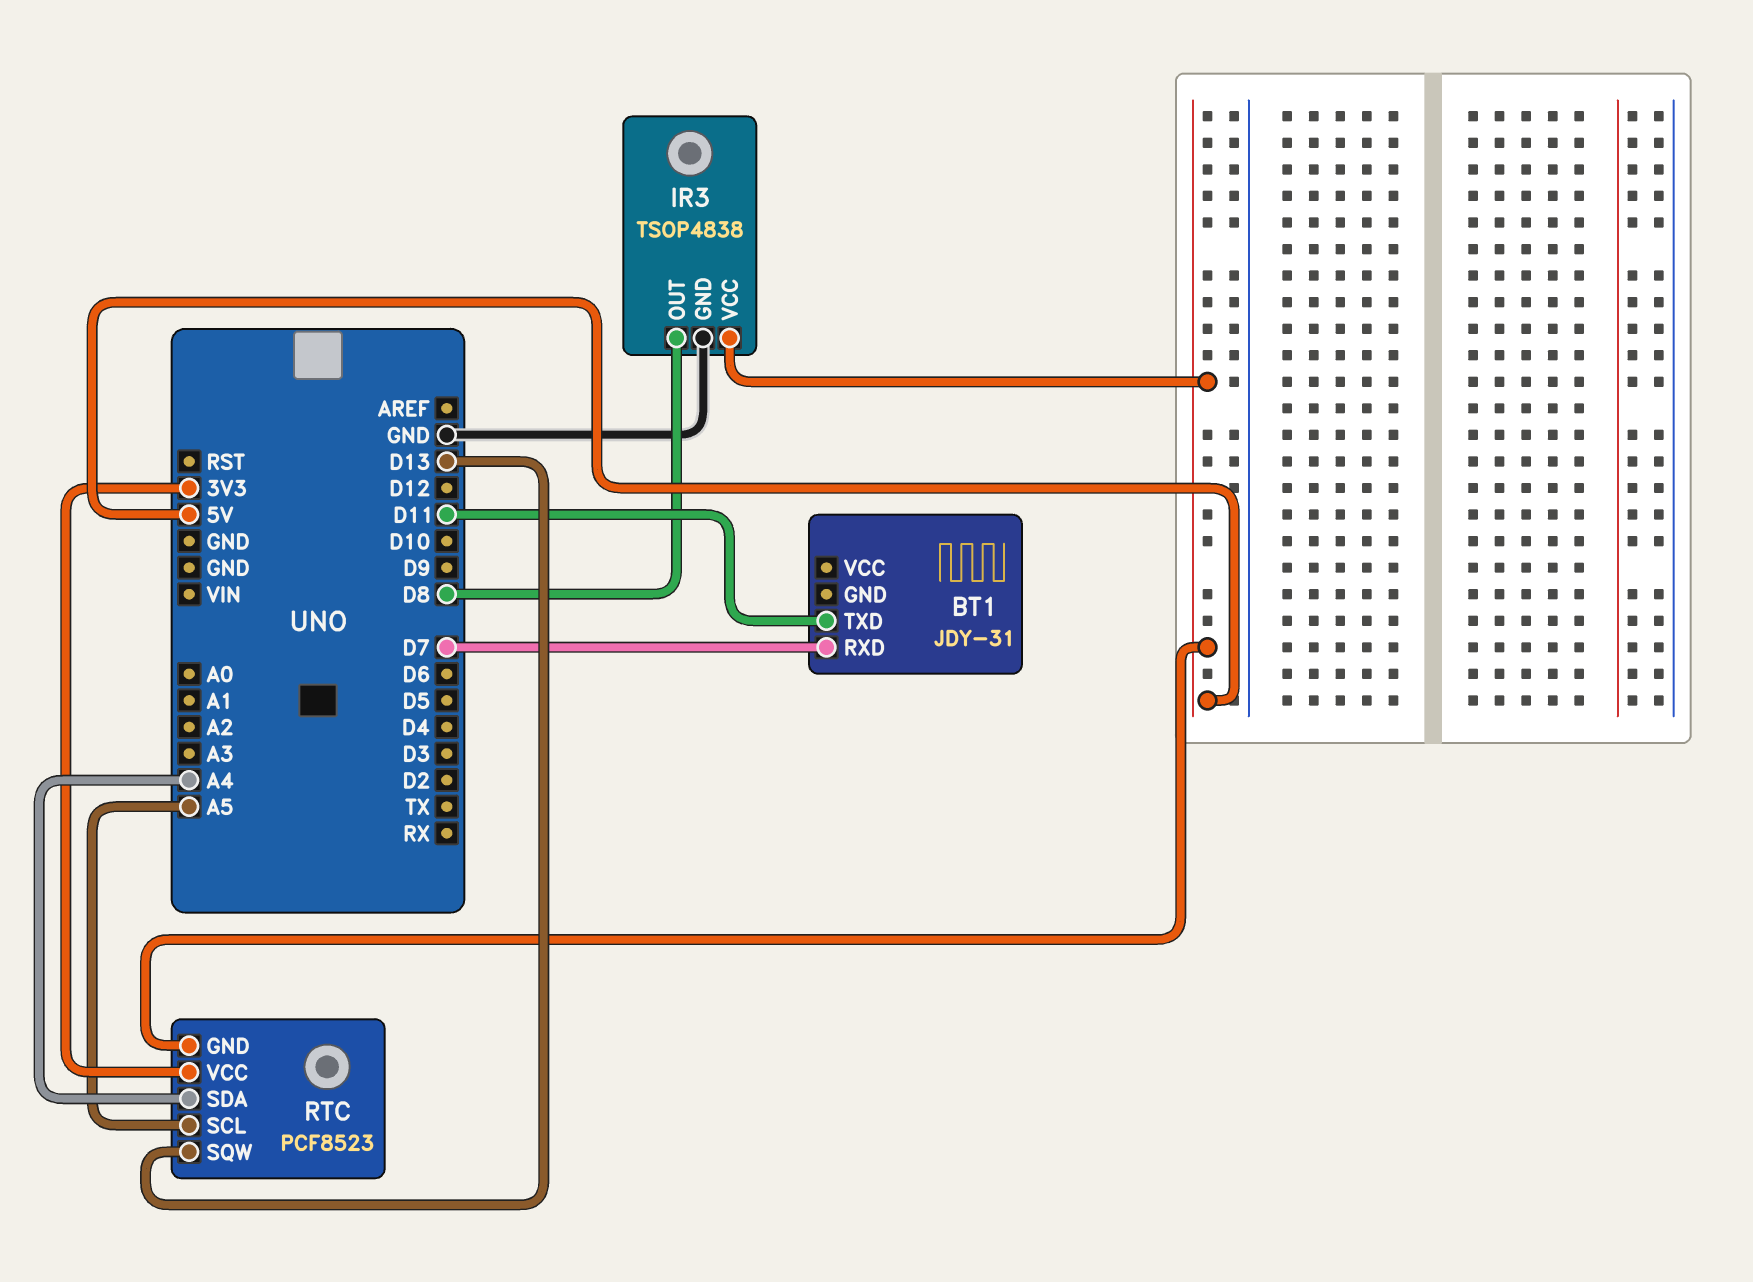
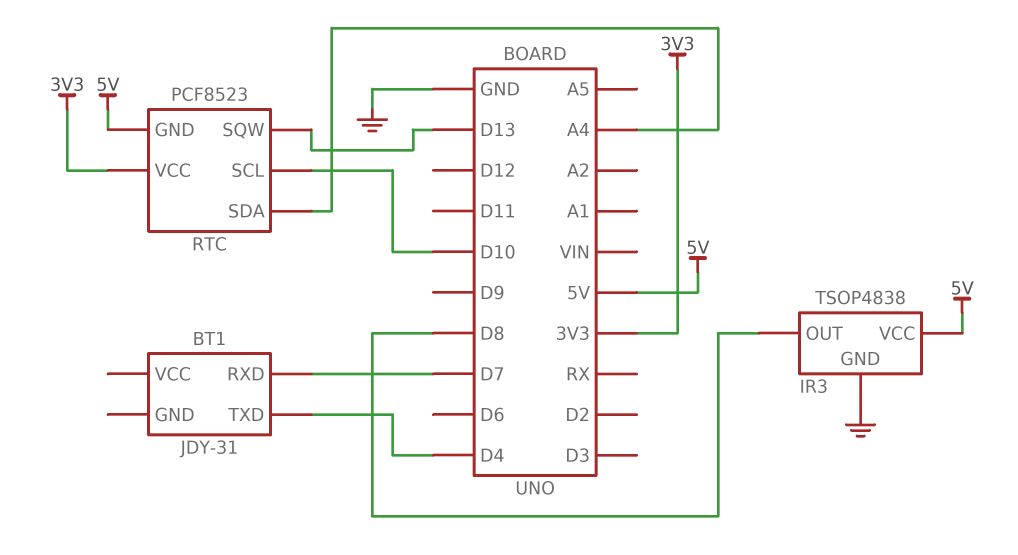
BT1 pin TXD: D11 -> D4
RTC pin SCL: A5 -> D10

